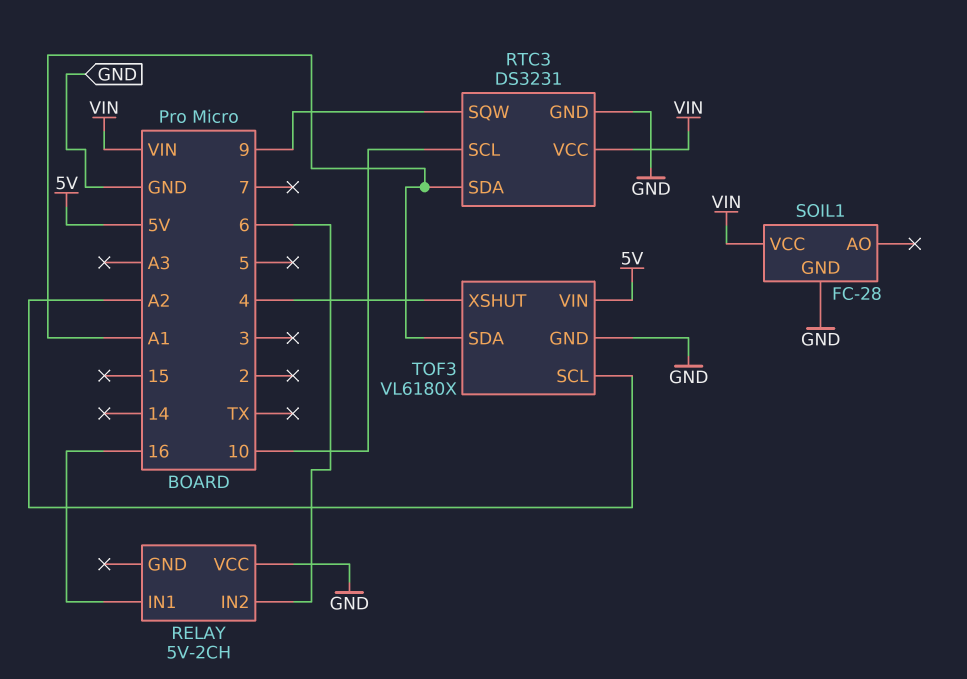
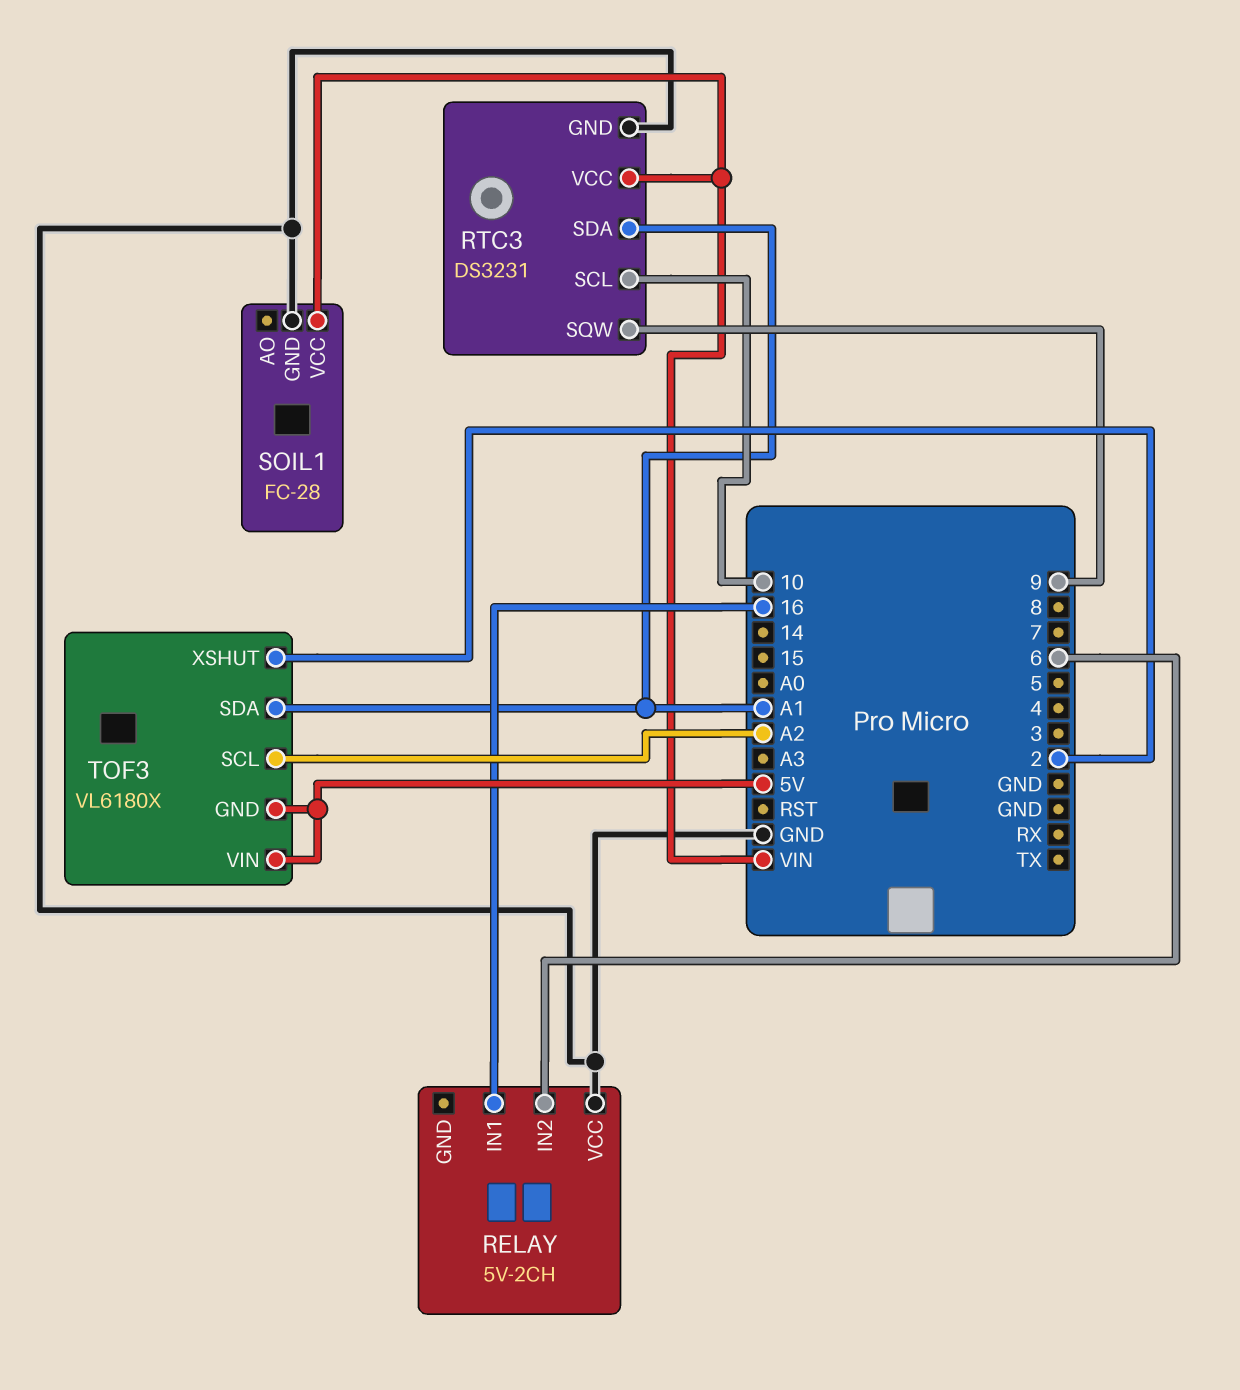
TOF3 pin GND: GND -> 5V
TOF3 pin XSHUT: 4 -> 2

